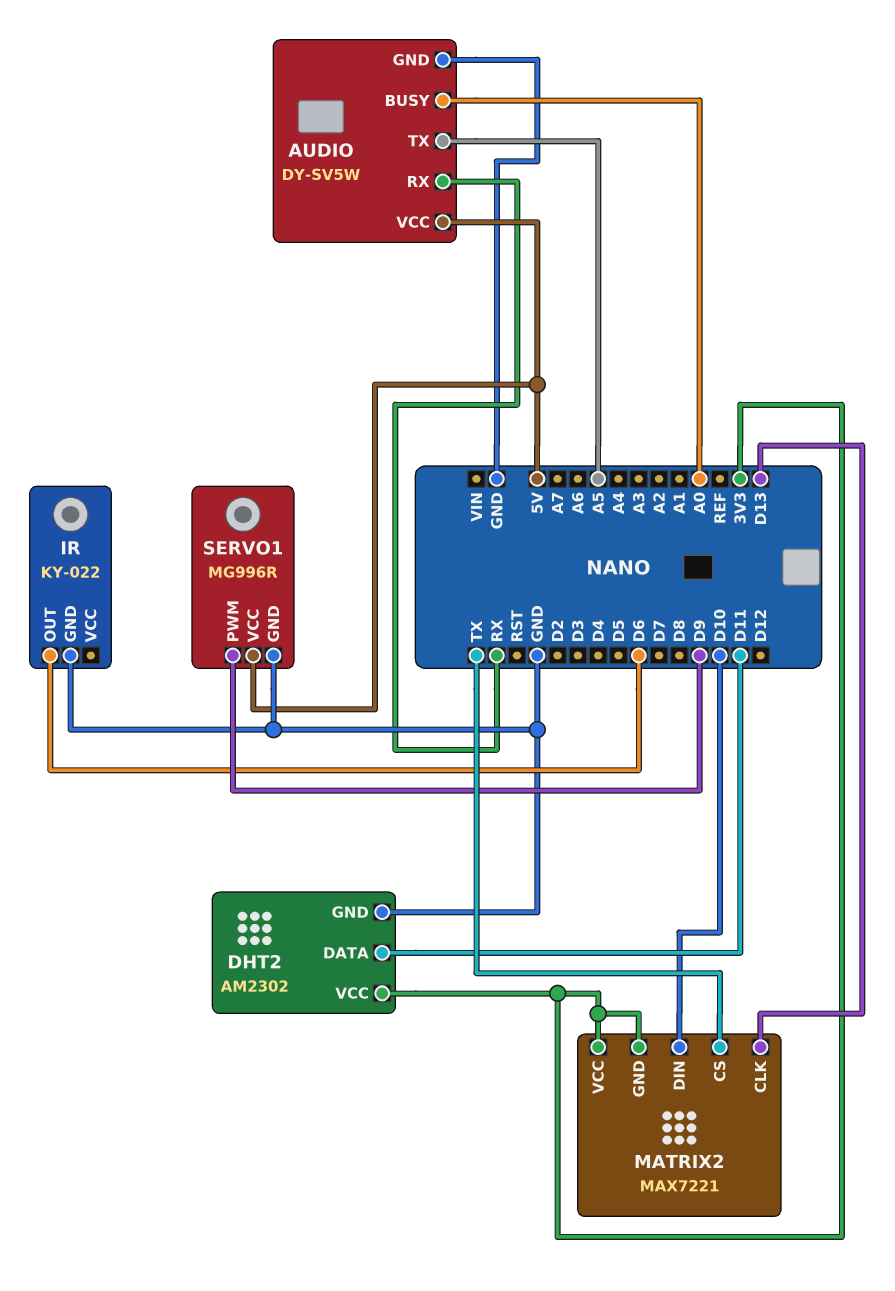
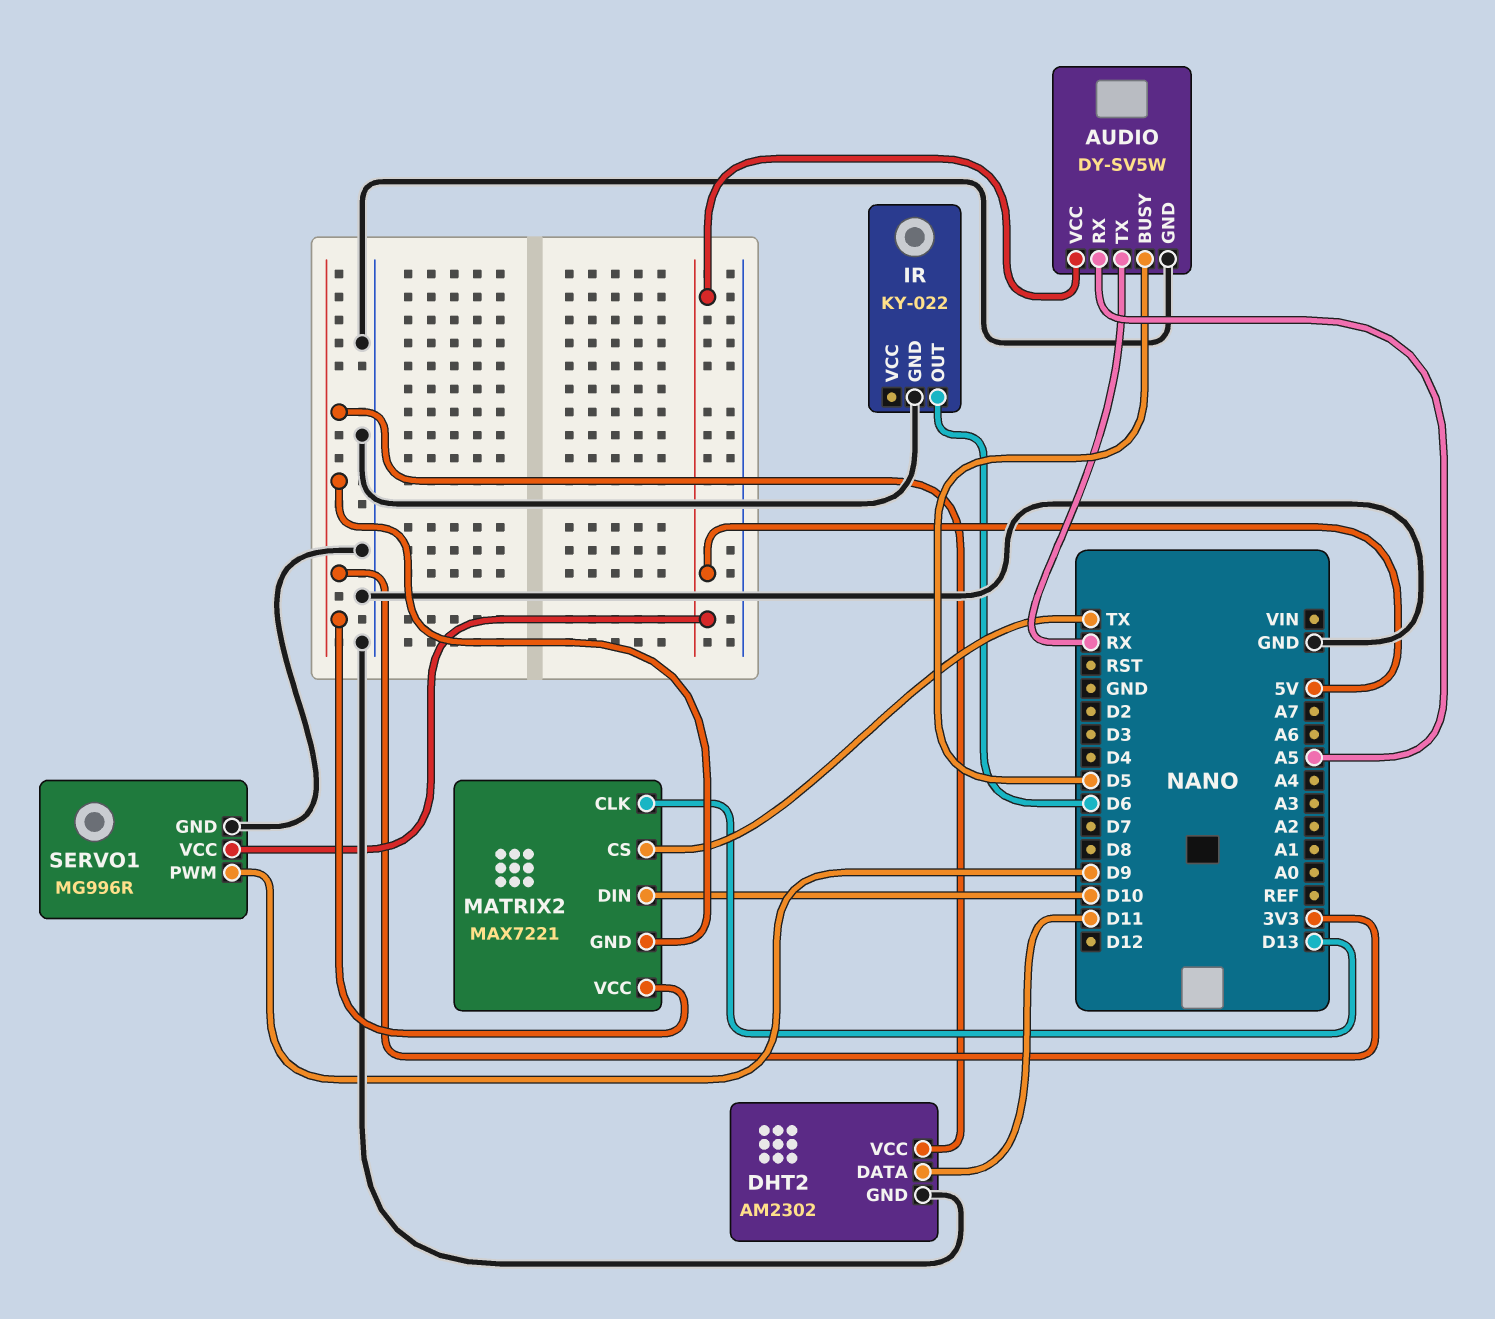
AUDIO pin BUSY: A0 -> D5
AUDIO pin RX: RX -> A5
AUDIO pin TX: A5 -> RX

